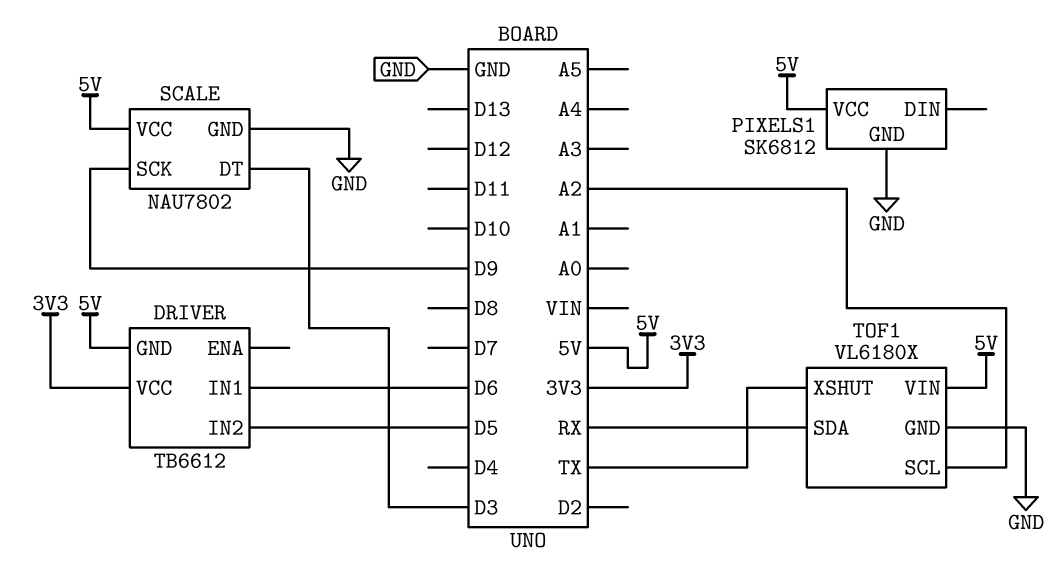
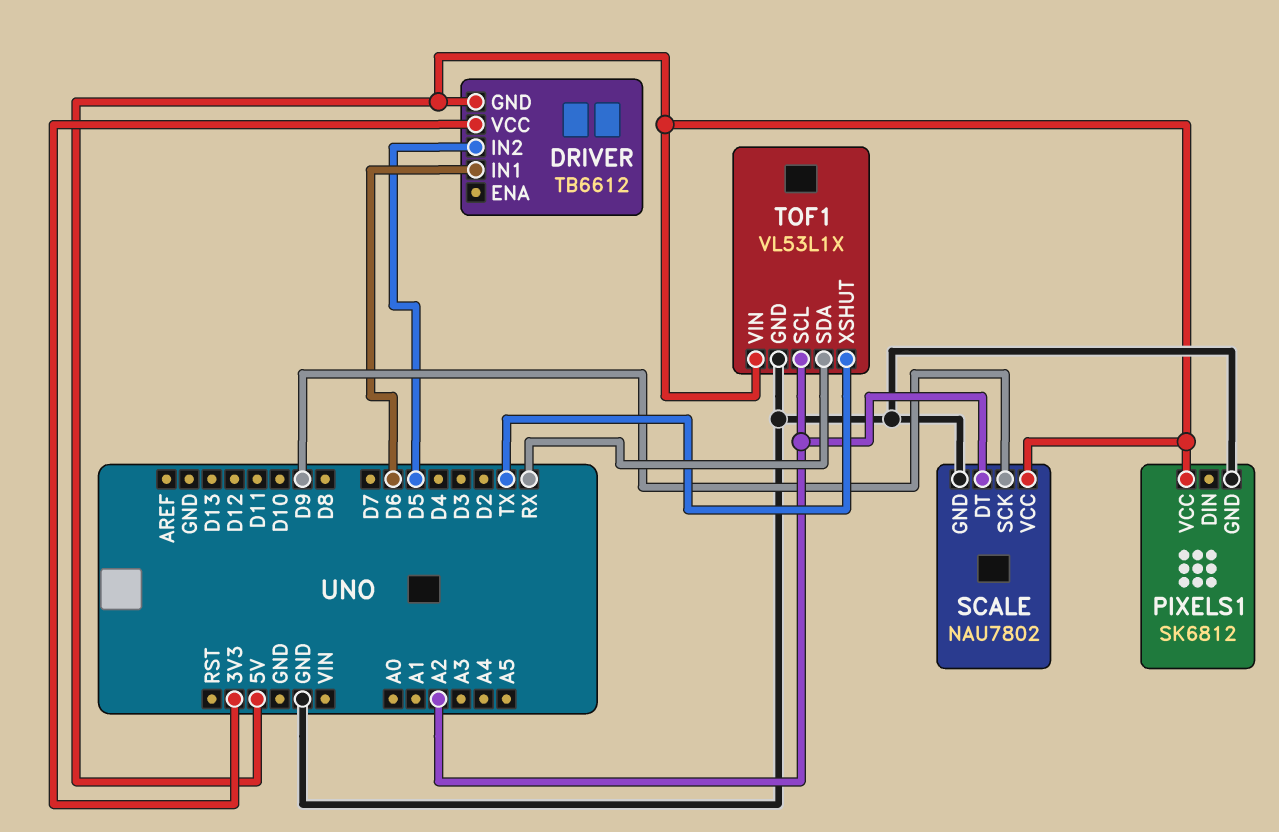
SCALE pin DT: D3 -> A2
TOF1: VL6180X -> VL53L1X

